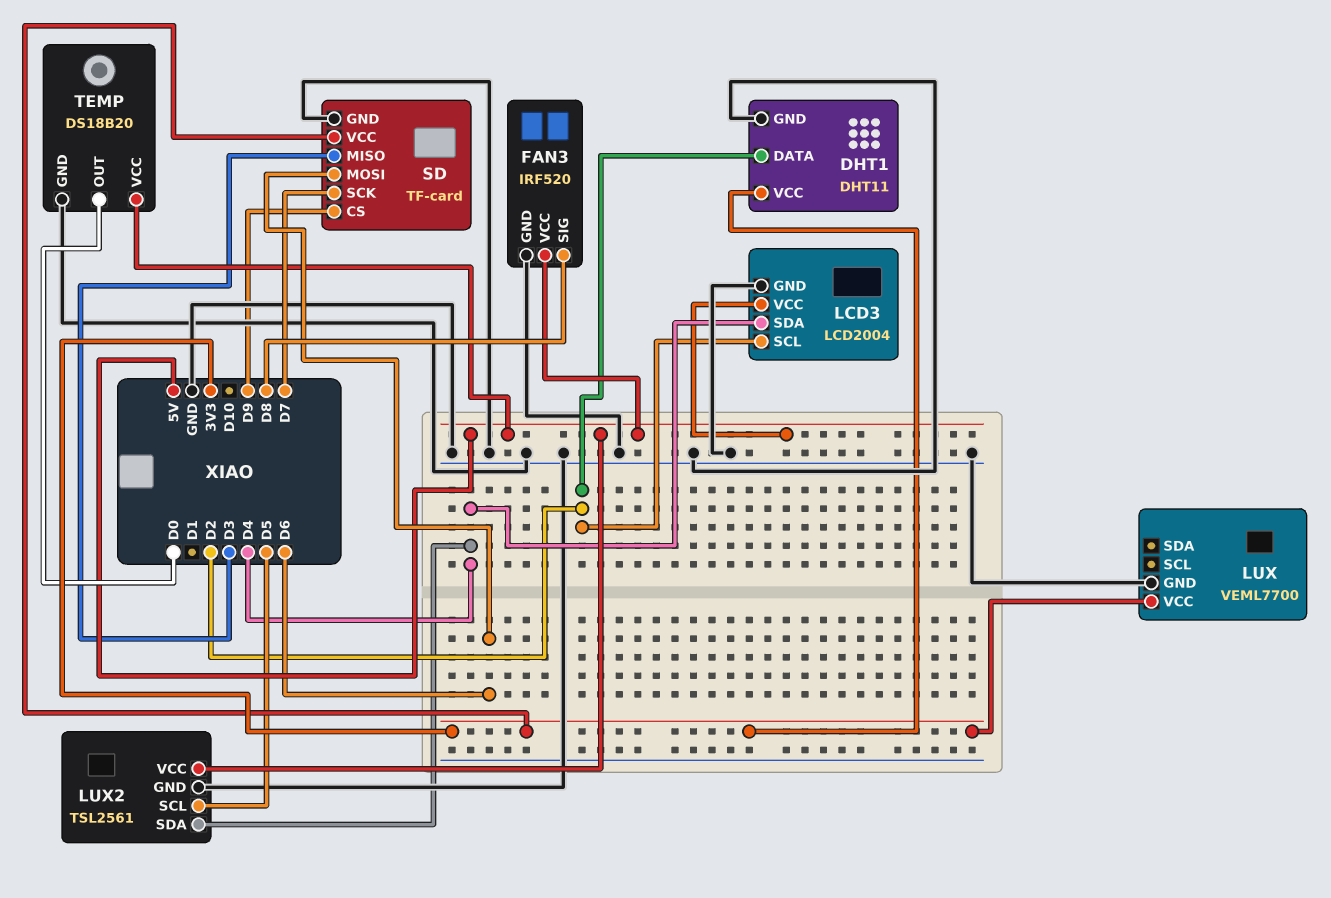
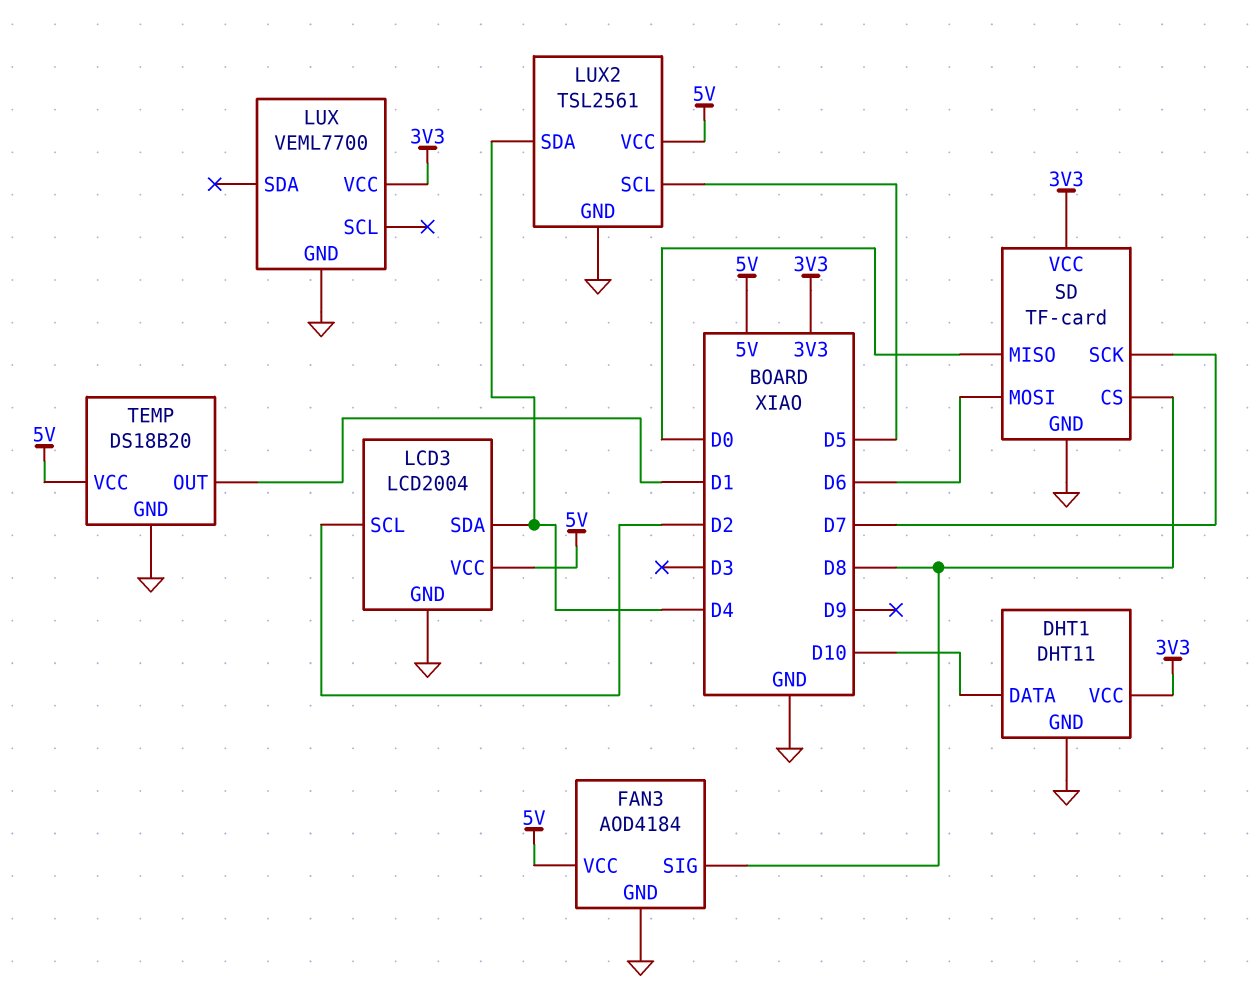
DHT1 pin DATA: D2 -> D10
FAN3: IRF520 -> AOD4184
SD pin CS: D9 -> D8
SD pin MISO: D3 -> D0
TEMP pin OUT: D0 -> D1

